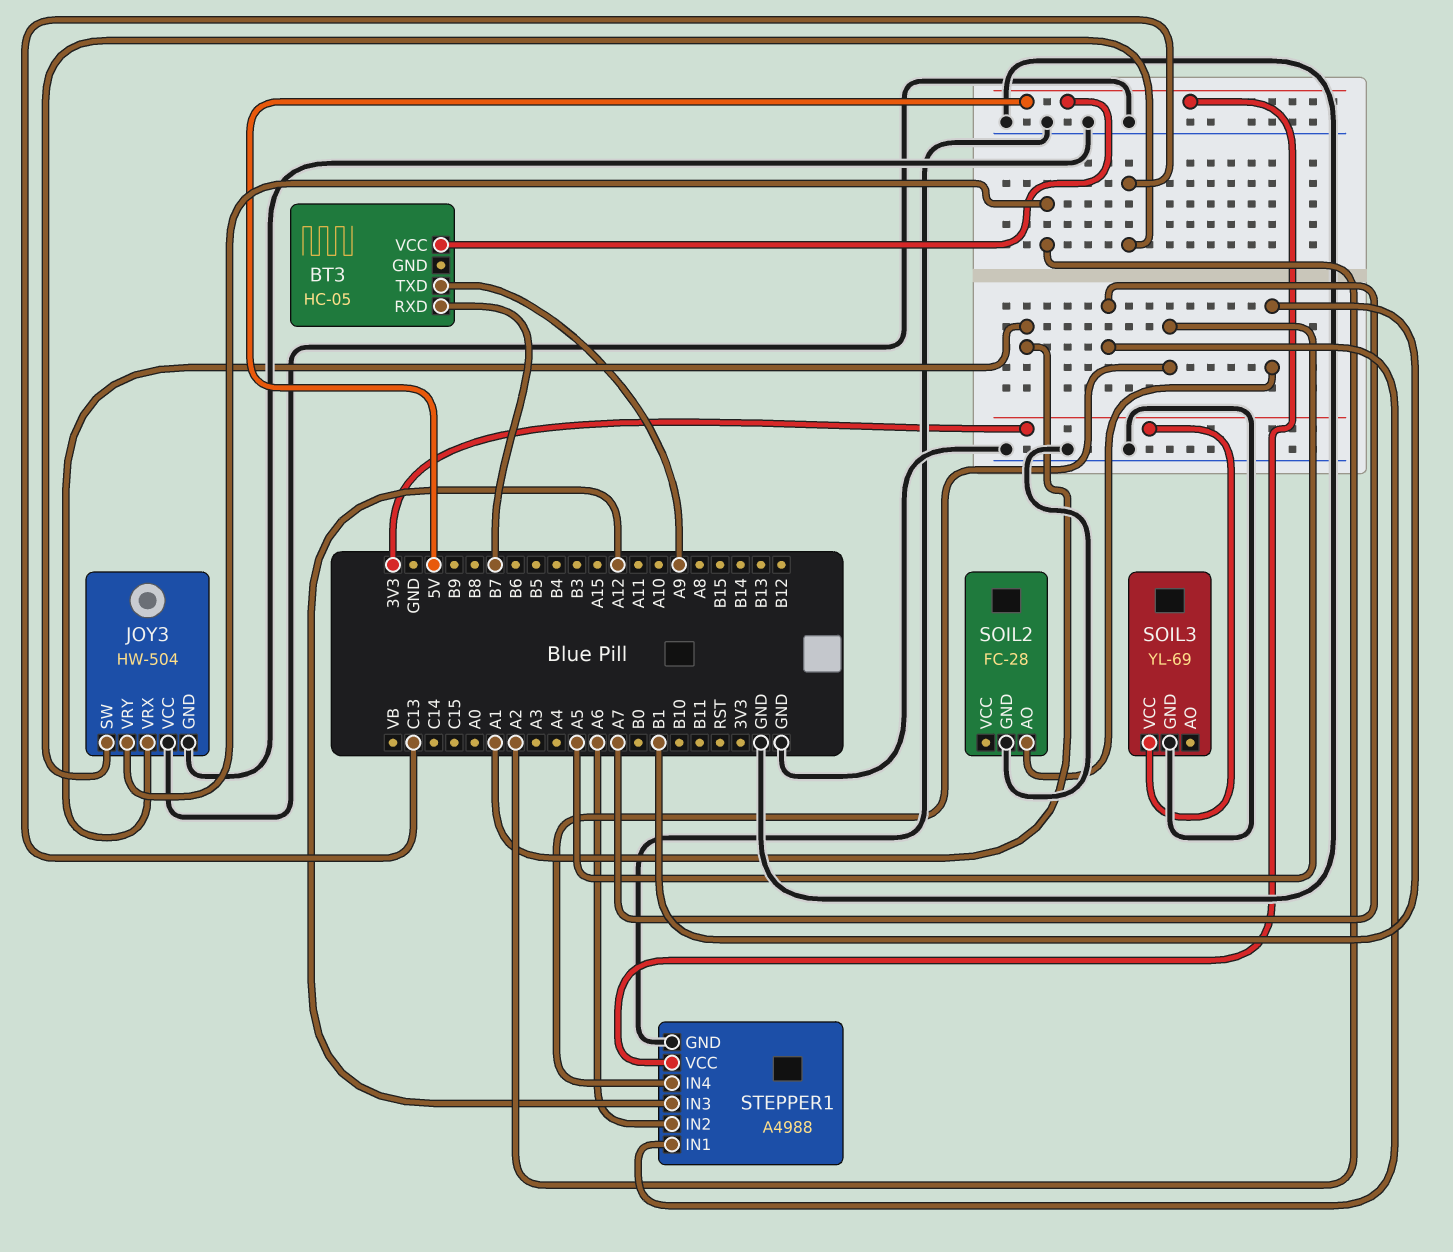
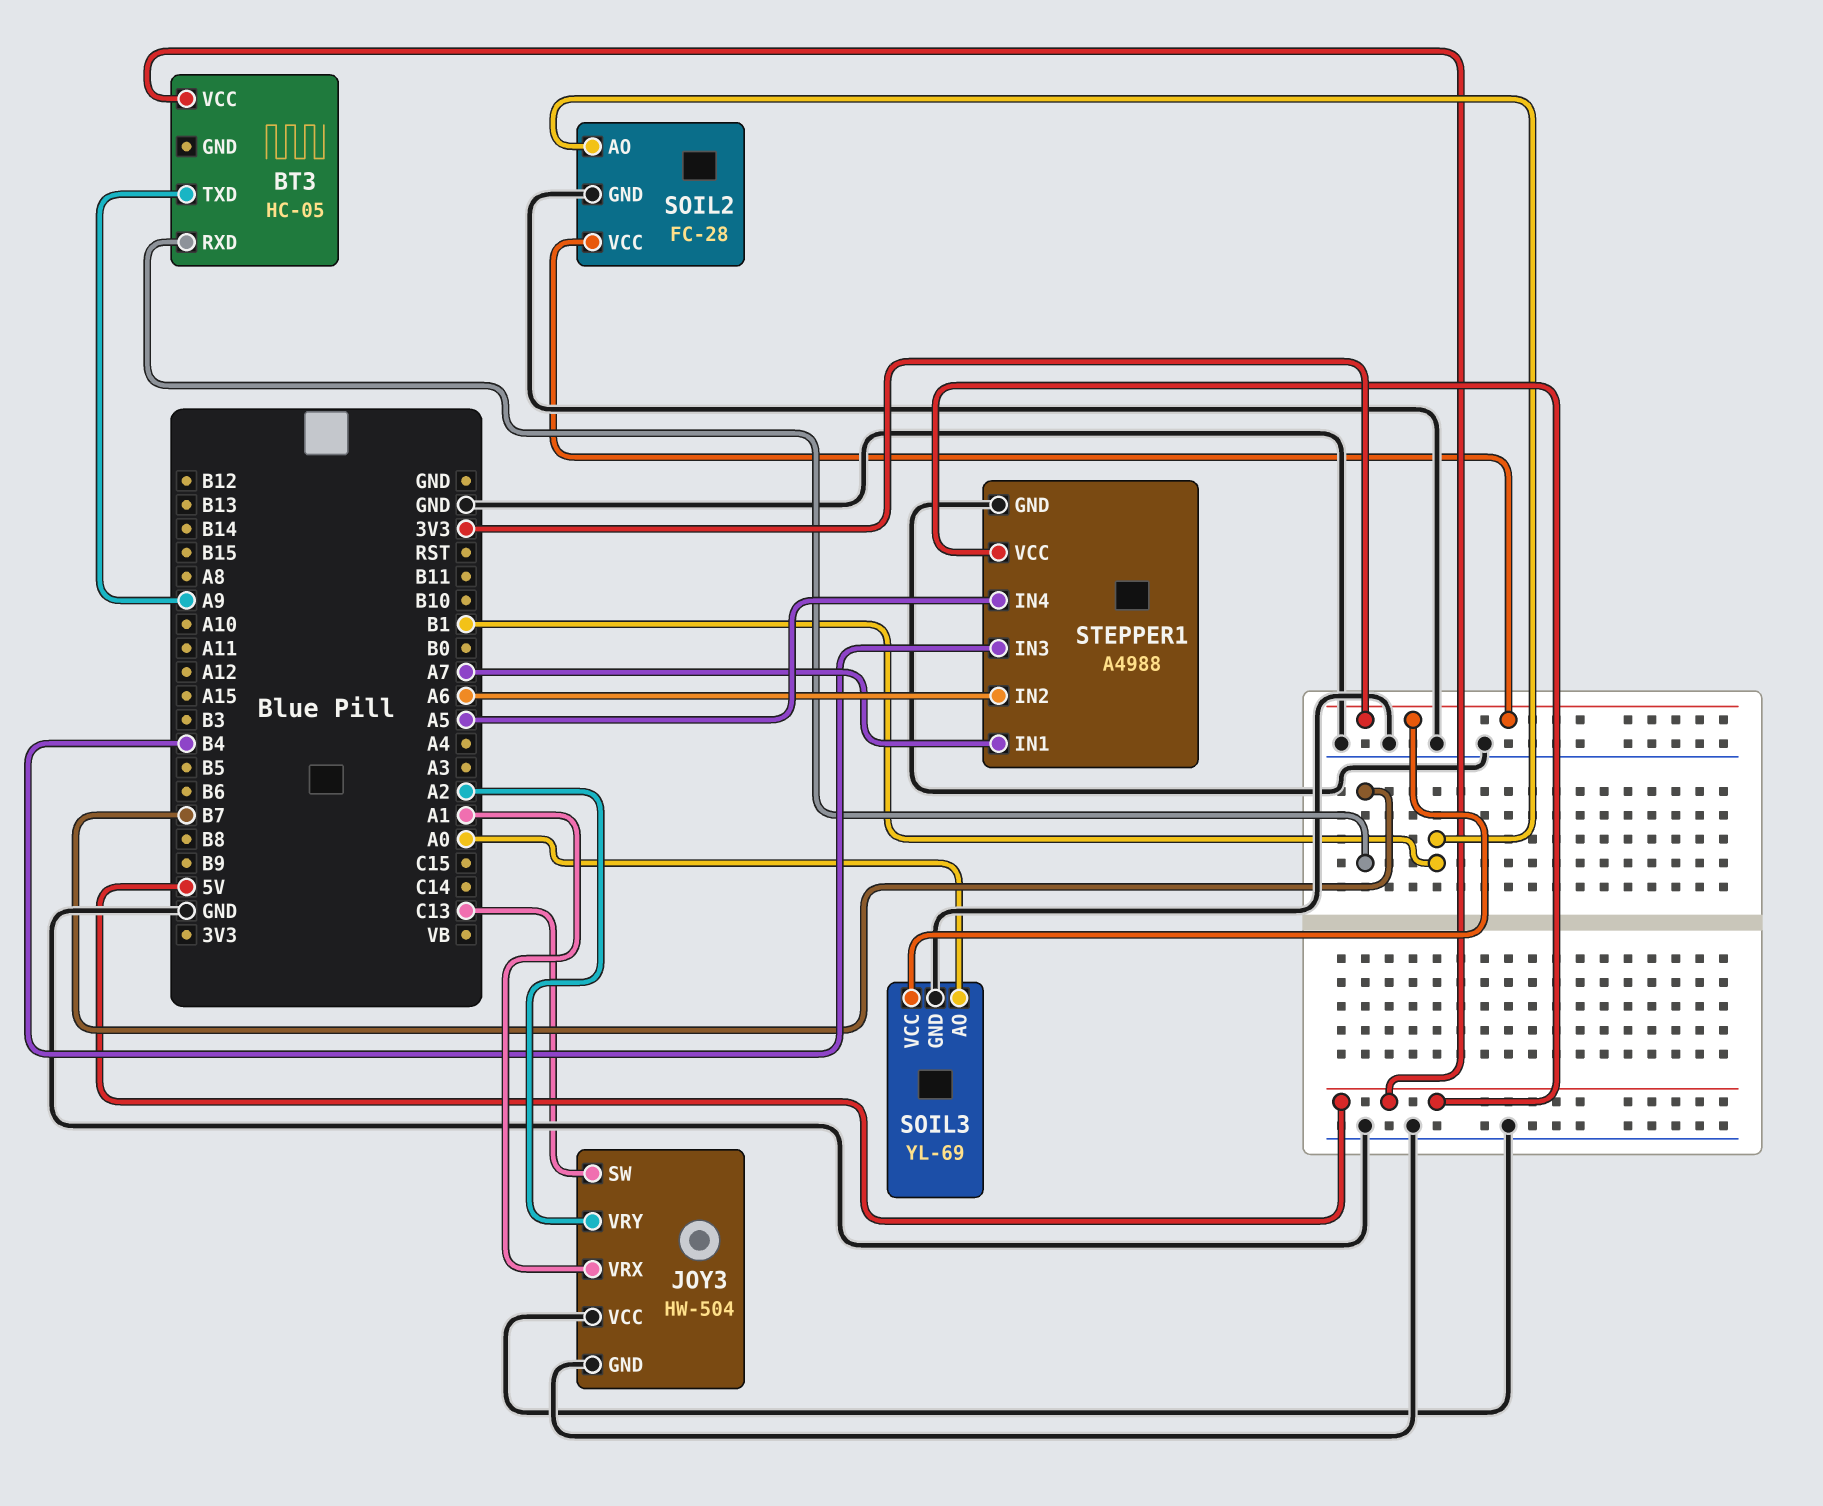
SOIL2 pin VCC: none -> 3V3
SOIL3 pin AO: none -> A0
STEPPER1 pin IN3: A12 -> B4

